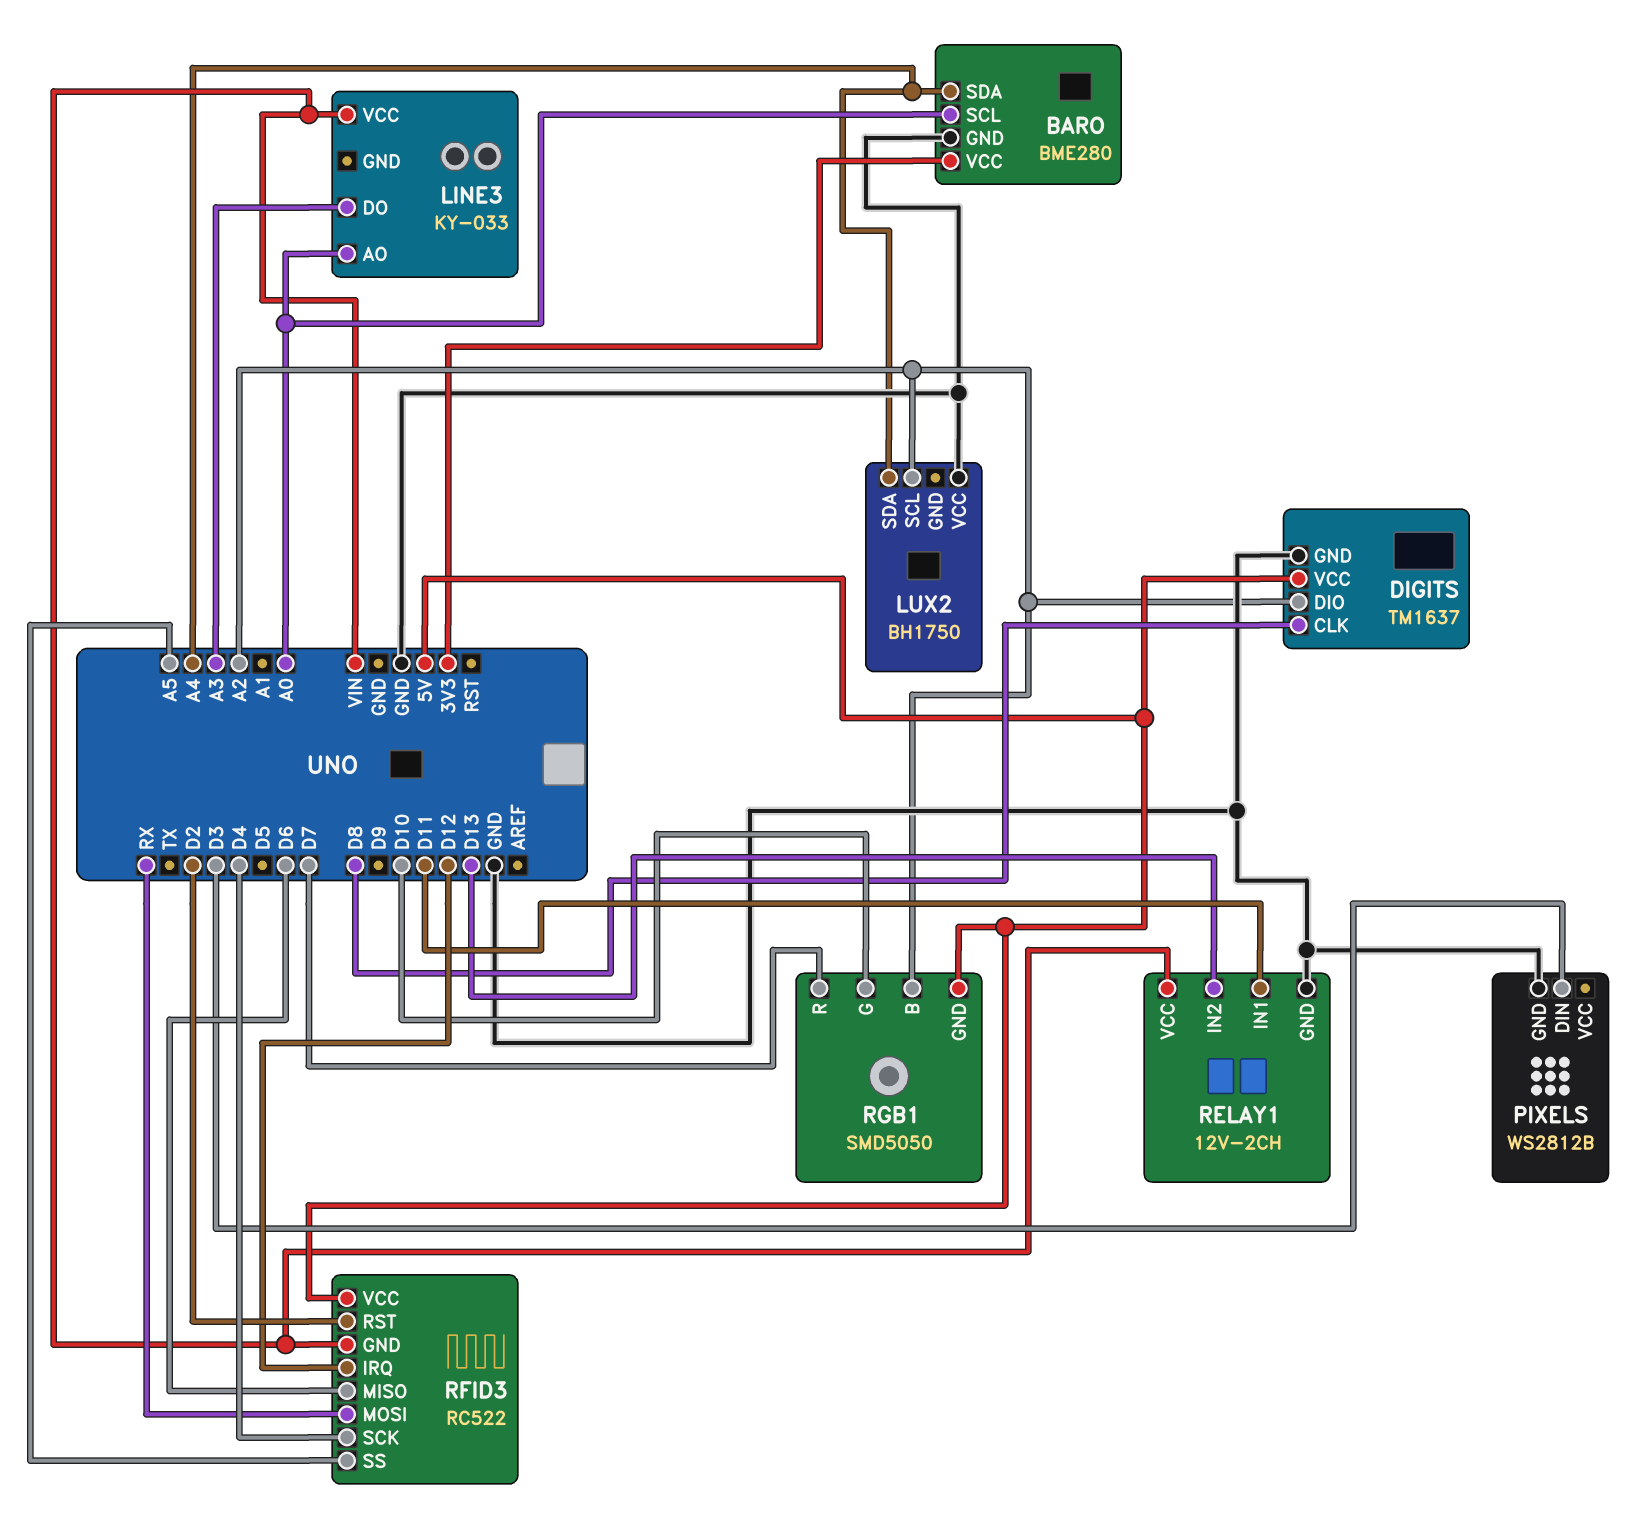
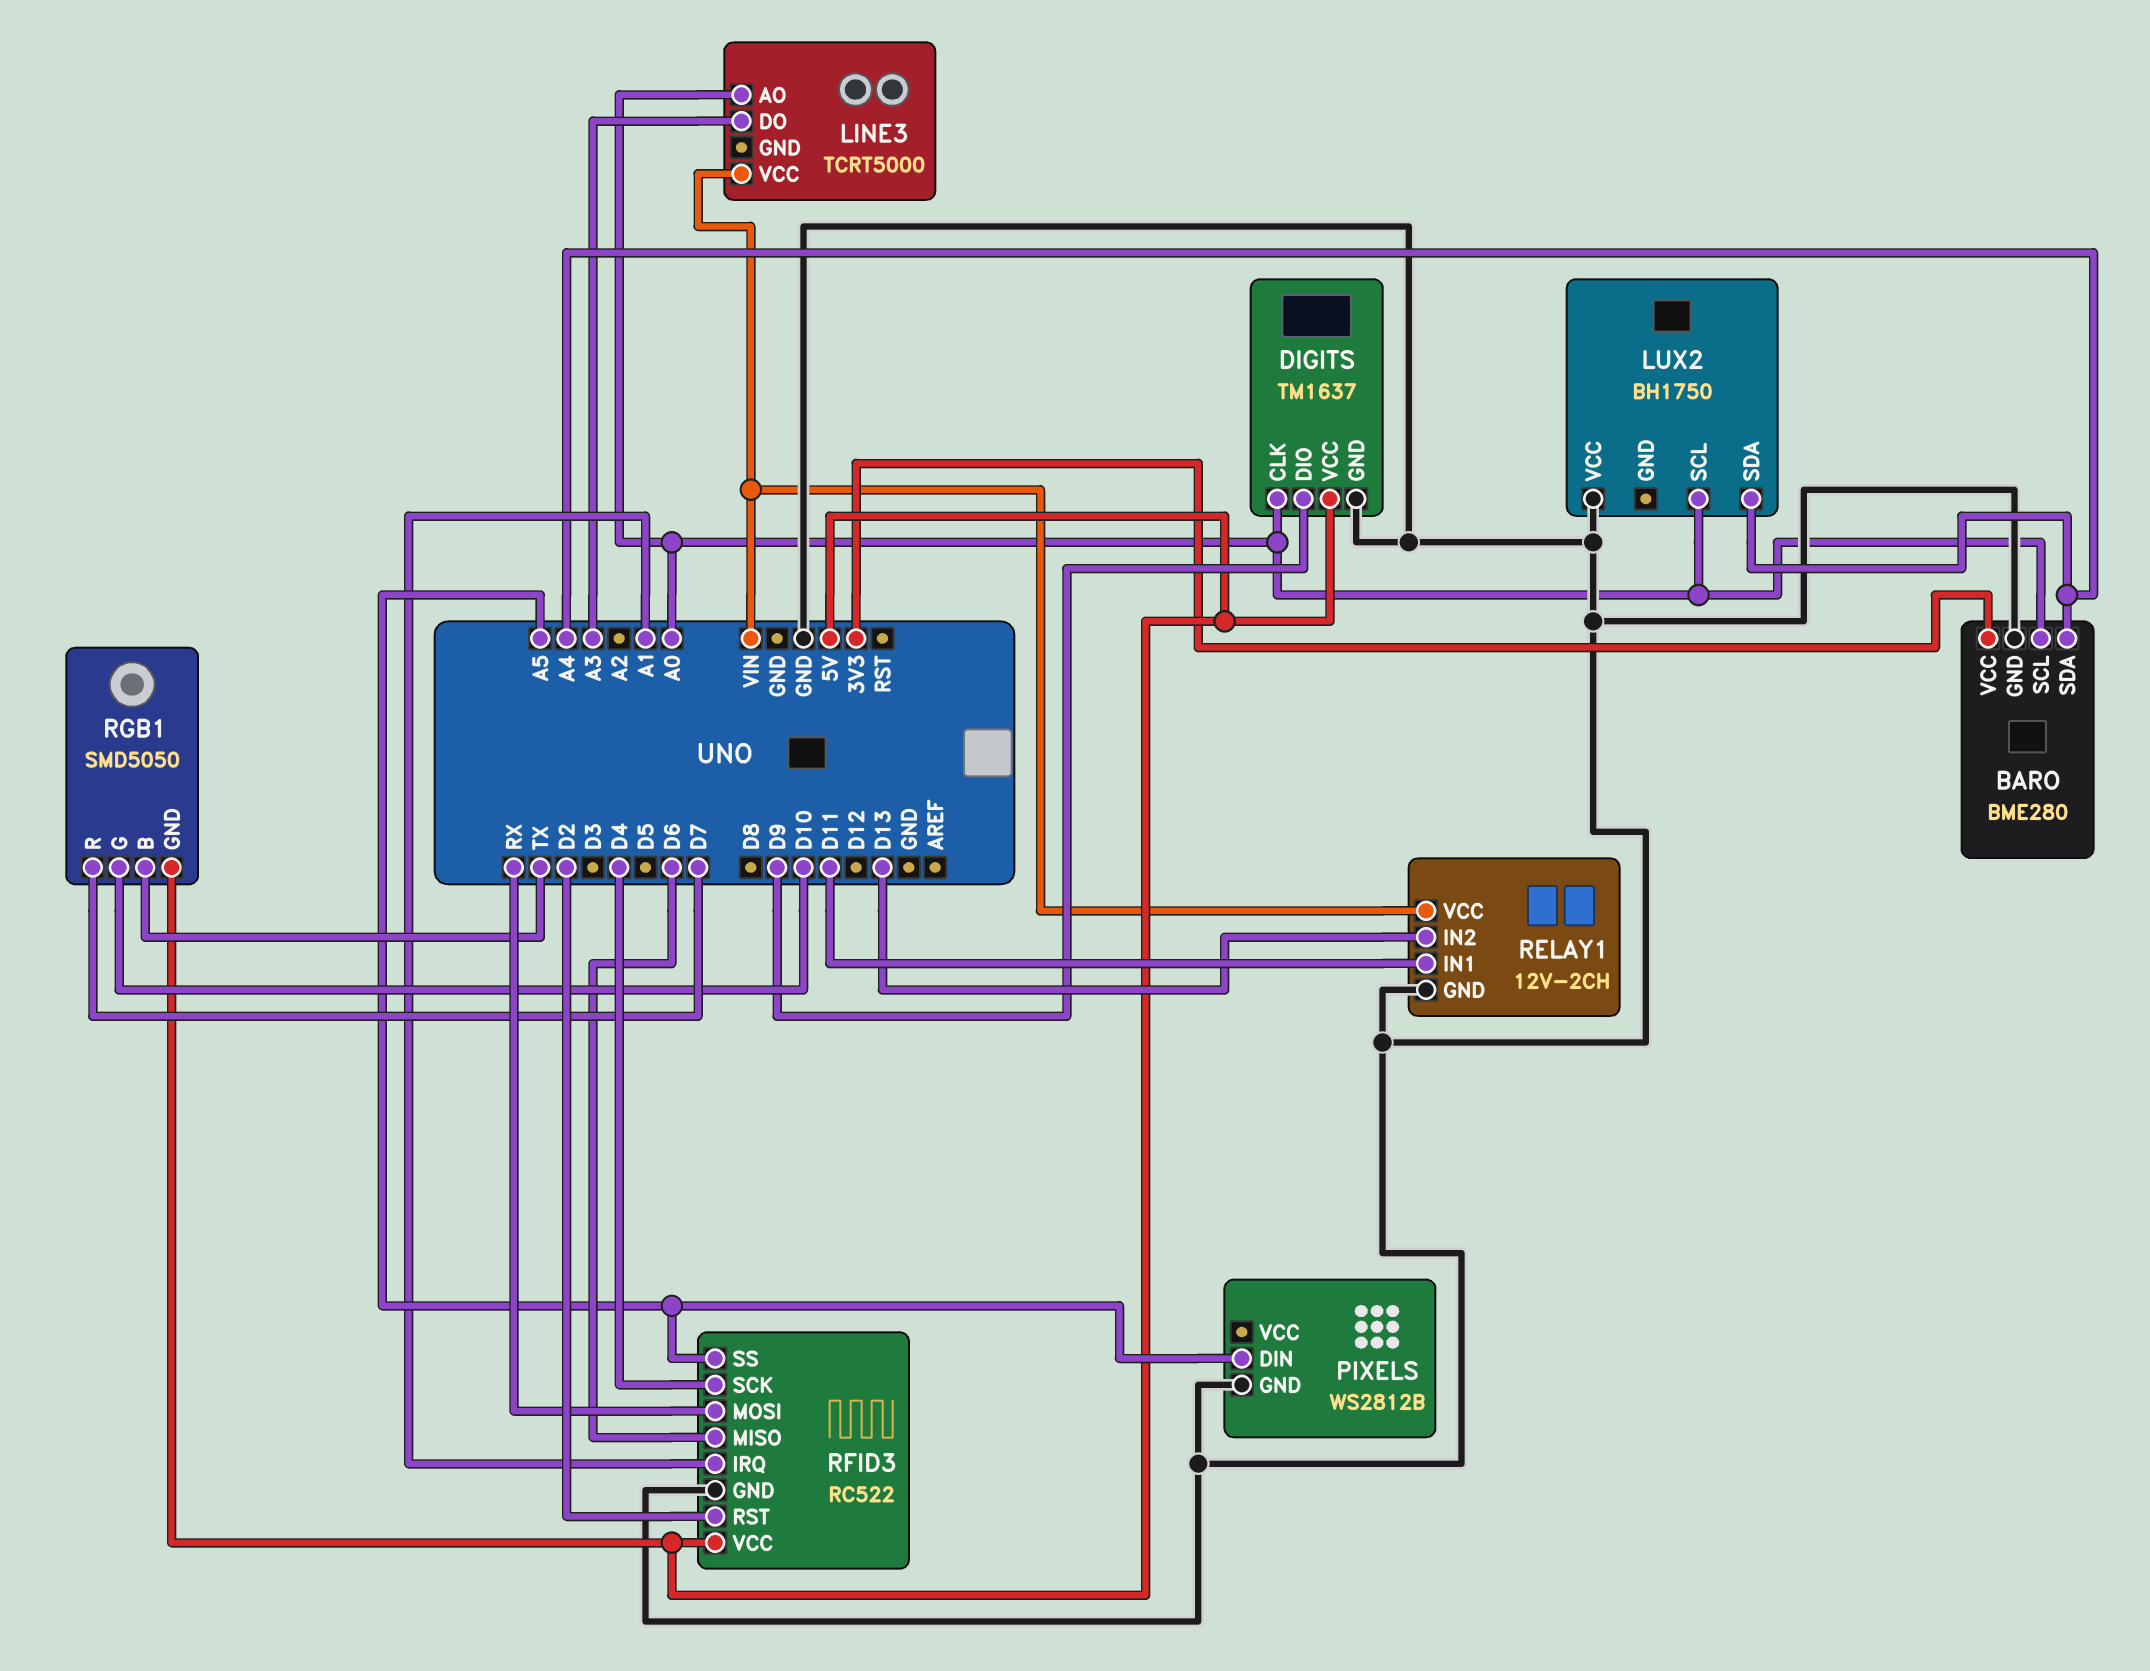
DIGITS pin CLK: D8 -> A0
DIGITS pin DIO: A2 -> D9
LINE3: KY-033 -> TCRT5000
LUX2 pin SCL: A2 -> A0
PIXELS pin DIN: D3 -> A5
RFID3 pin GND: VIN -> GND
RFID3 pin IRQ: D12 -> A1
RGB1 pin B: A2 -> TX

